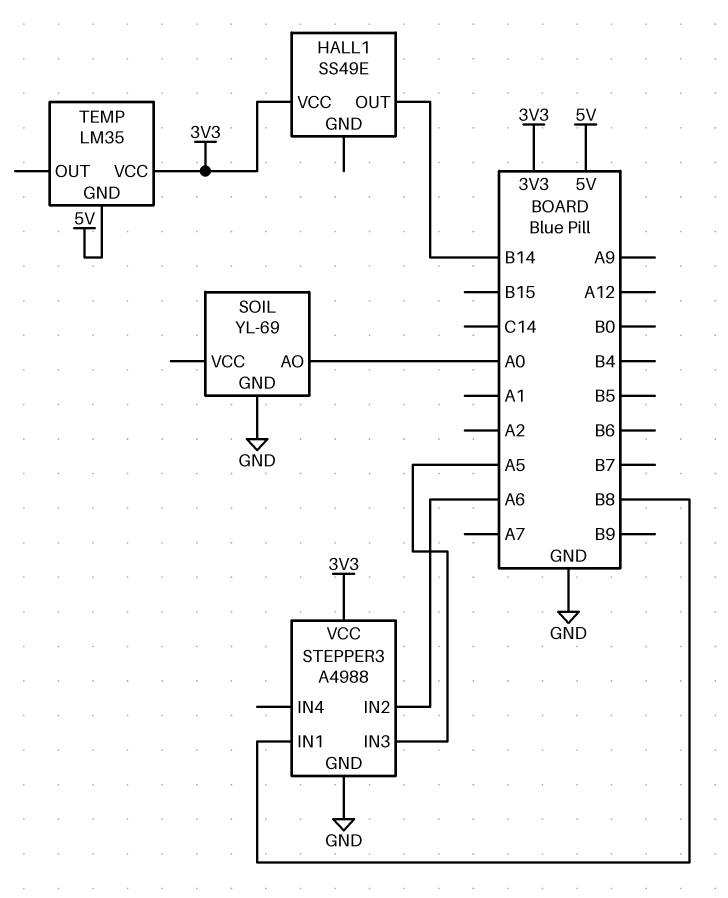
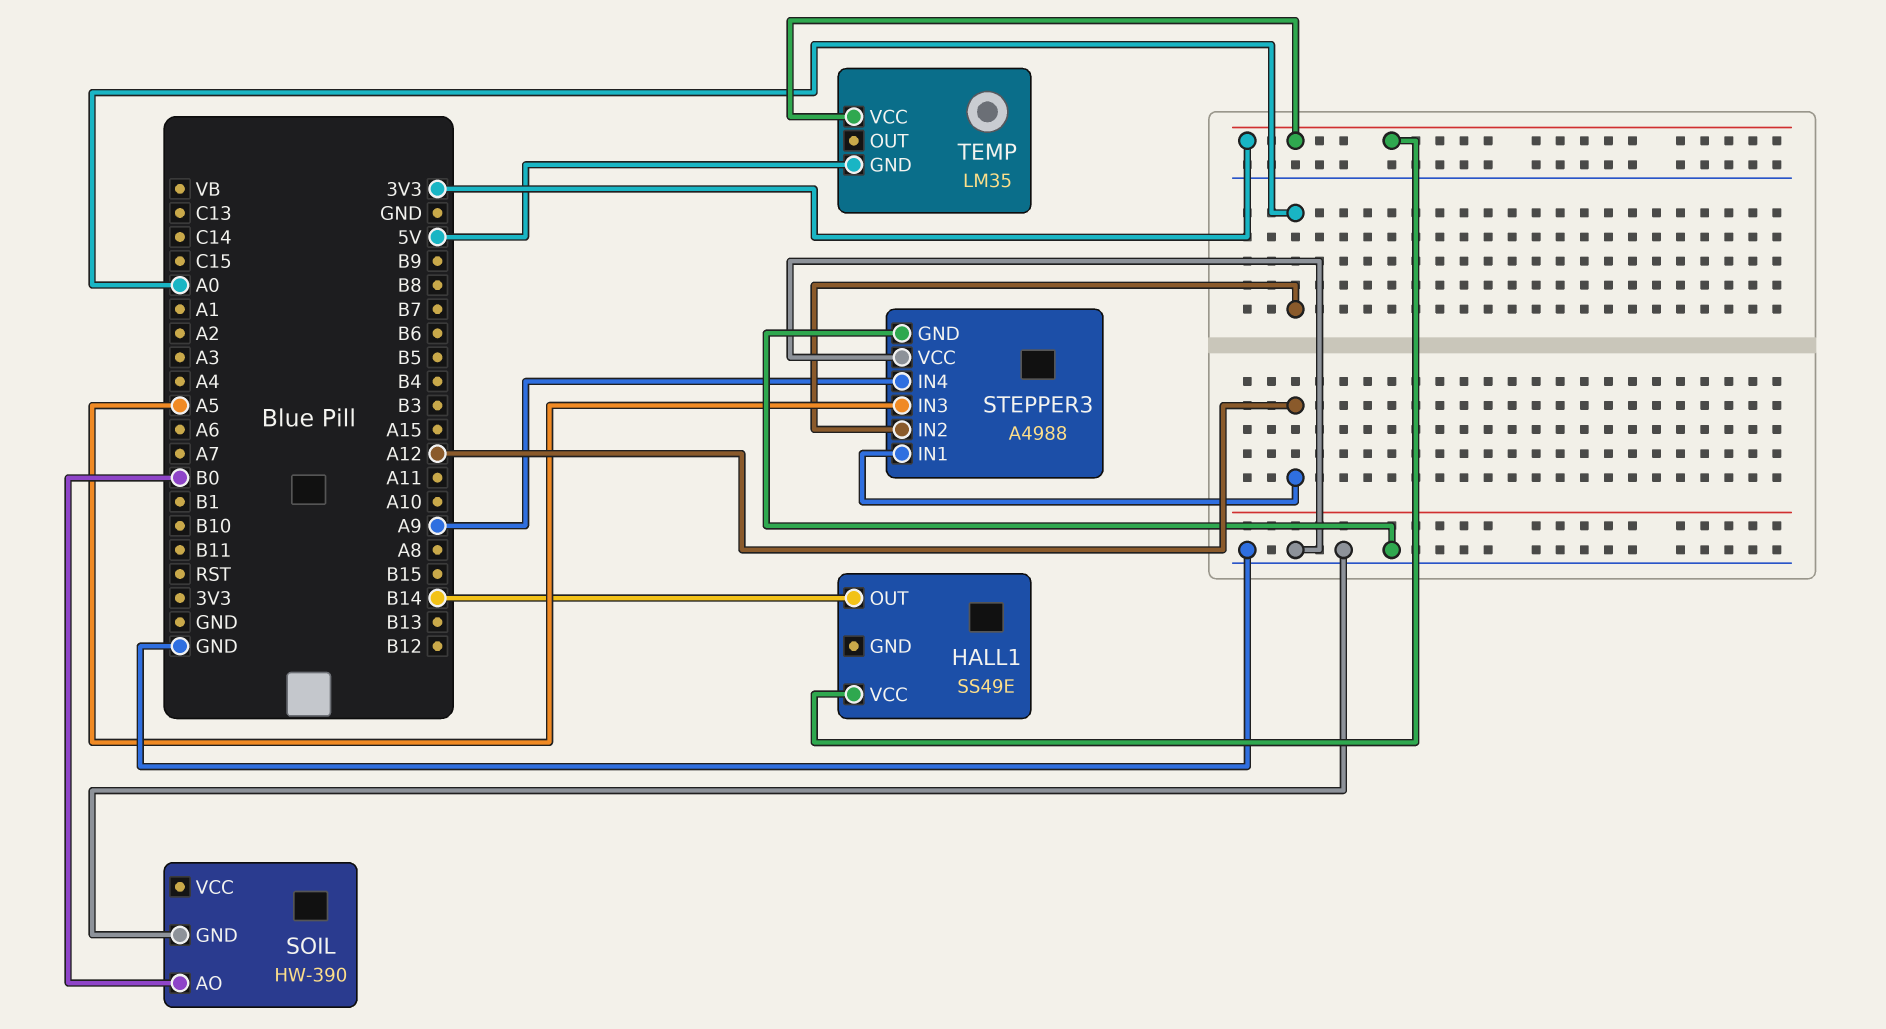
SOIL: YL-69 -> HW-390
SOIL pin AO: A0 -> B0
STEPPER3 pin IN1: B8 -> A12
STEPPER3 pin IN2: A6 -> A0
STEPPER3 pin IN4: none -> A9
STEPPER3 pin VCC: 3V3 -> GND

